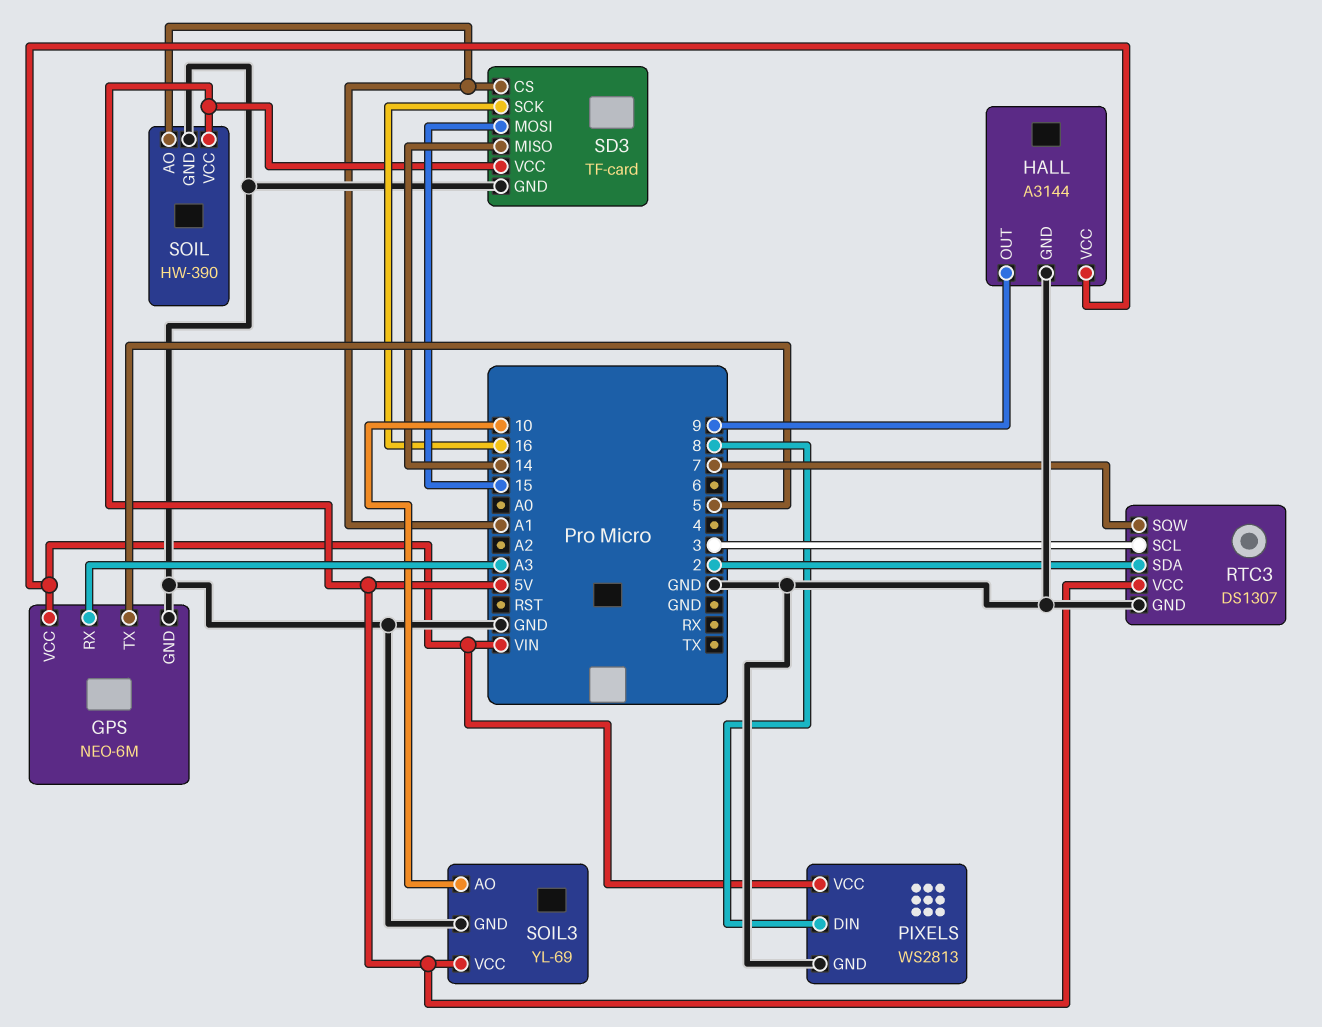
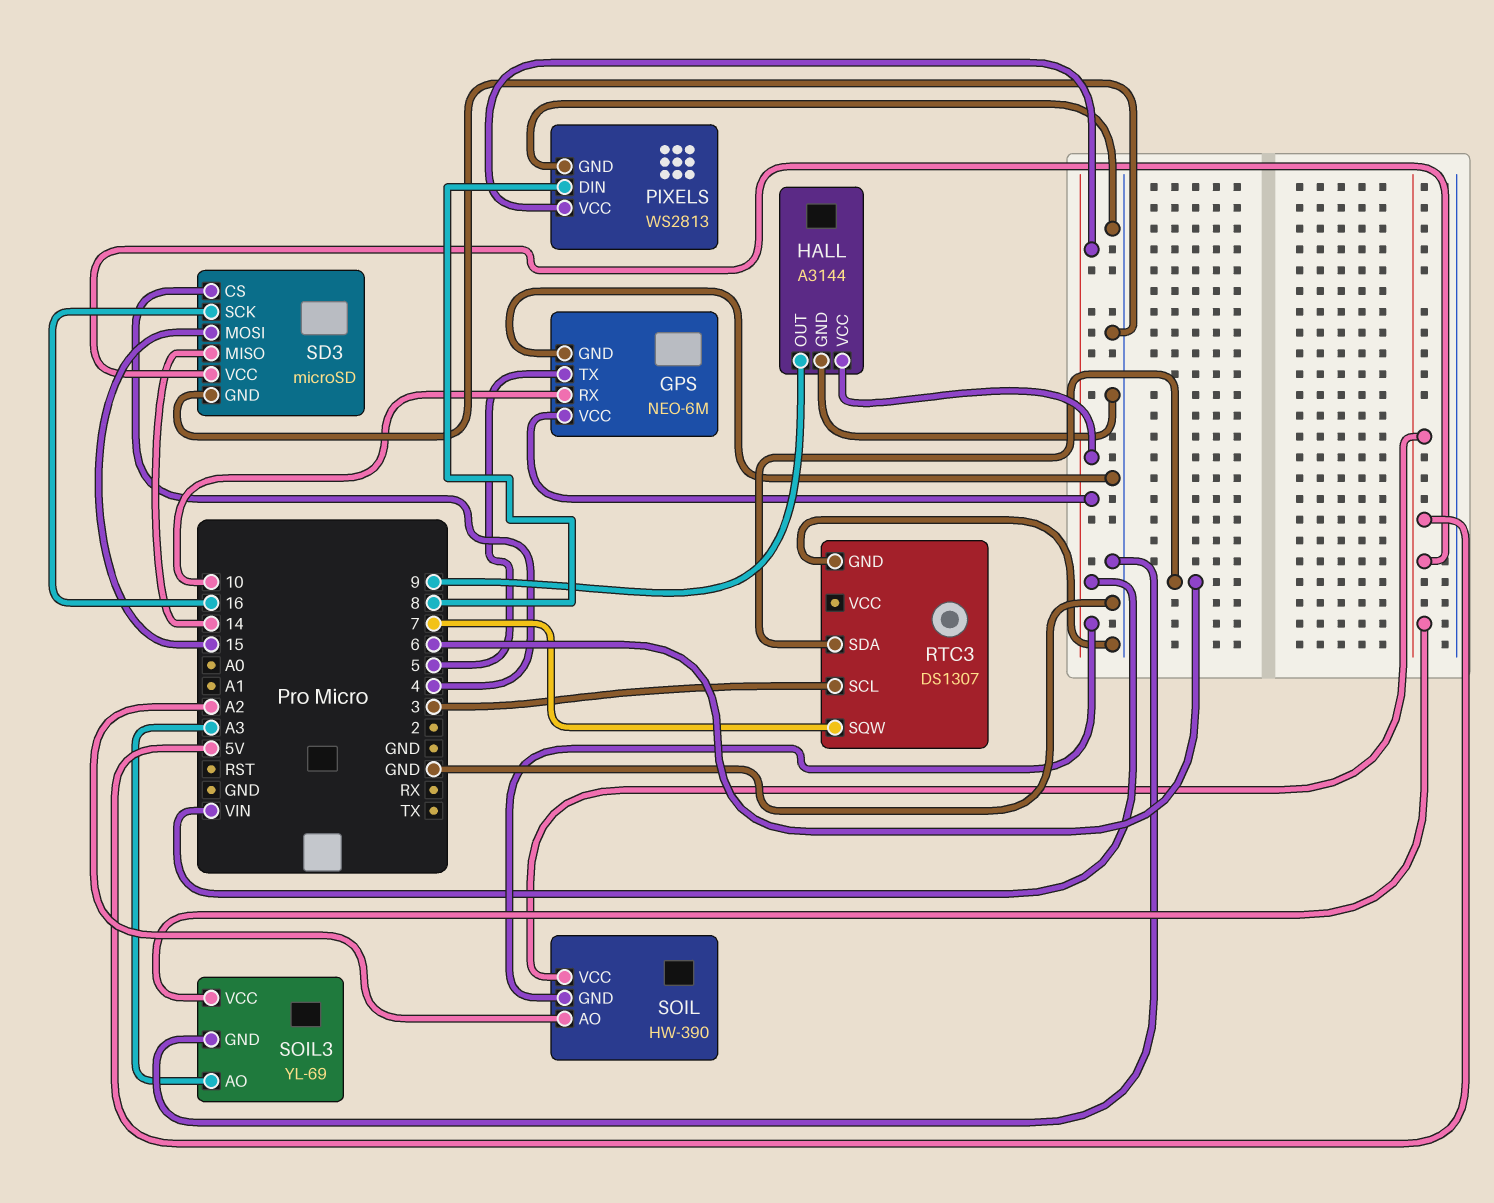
GPS pin RX: A3 -> 10
RTC3 pin SDA: 2 -> 6
RTC3 pin VCC: 5V -> none
SD3: TF-card -> microSD
SD3 pin CS: A1 -> 4
SOIL pin AO: A1 -> A2
SOIL pin GND: GND -> VIN
SOIL3 pin AO: 10 -> A3

